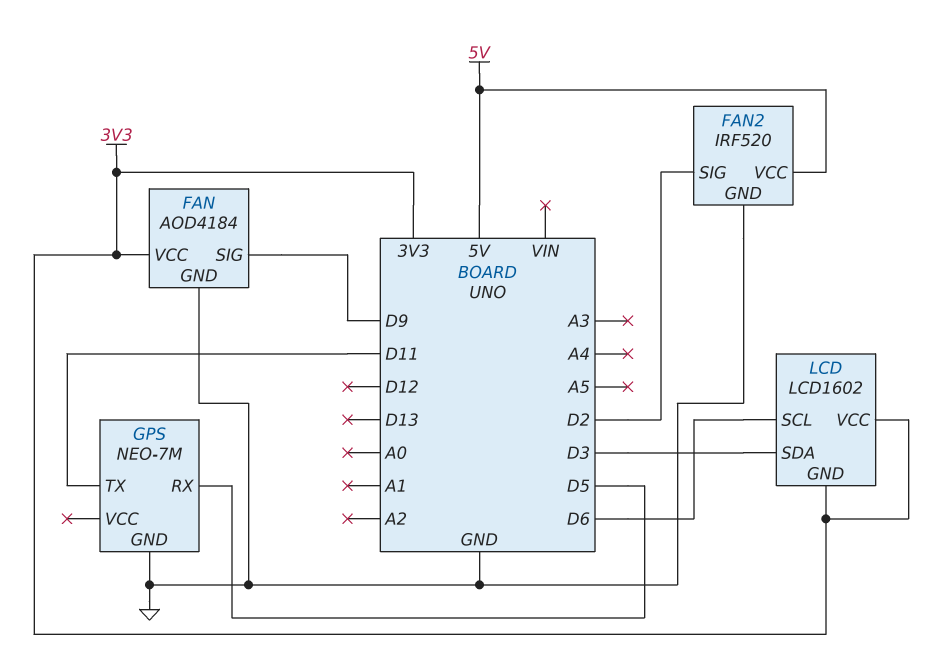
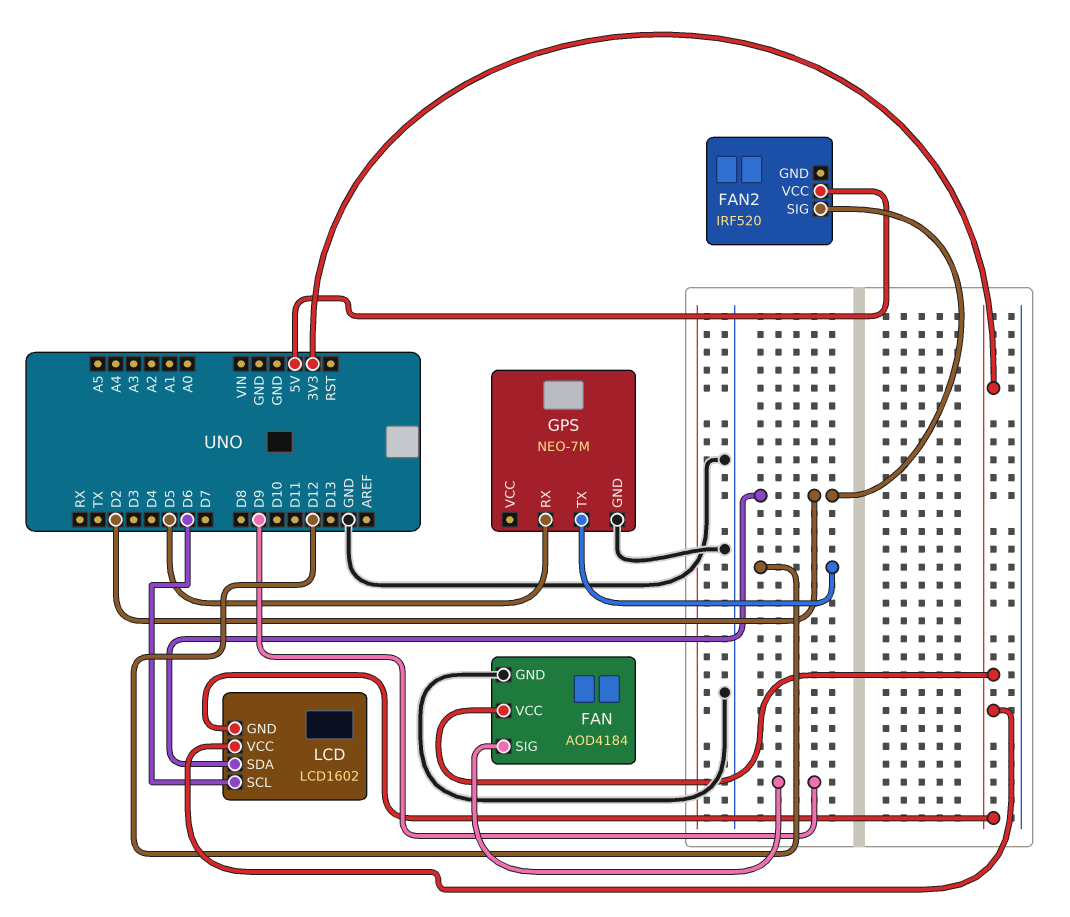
FAN2 pin GND: GND -> none
GPS pin TX: D11 -> D12
LCD pin SDA: D3 -> D2

